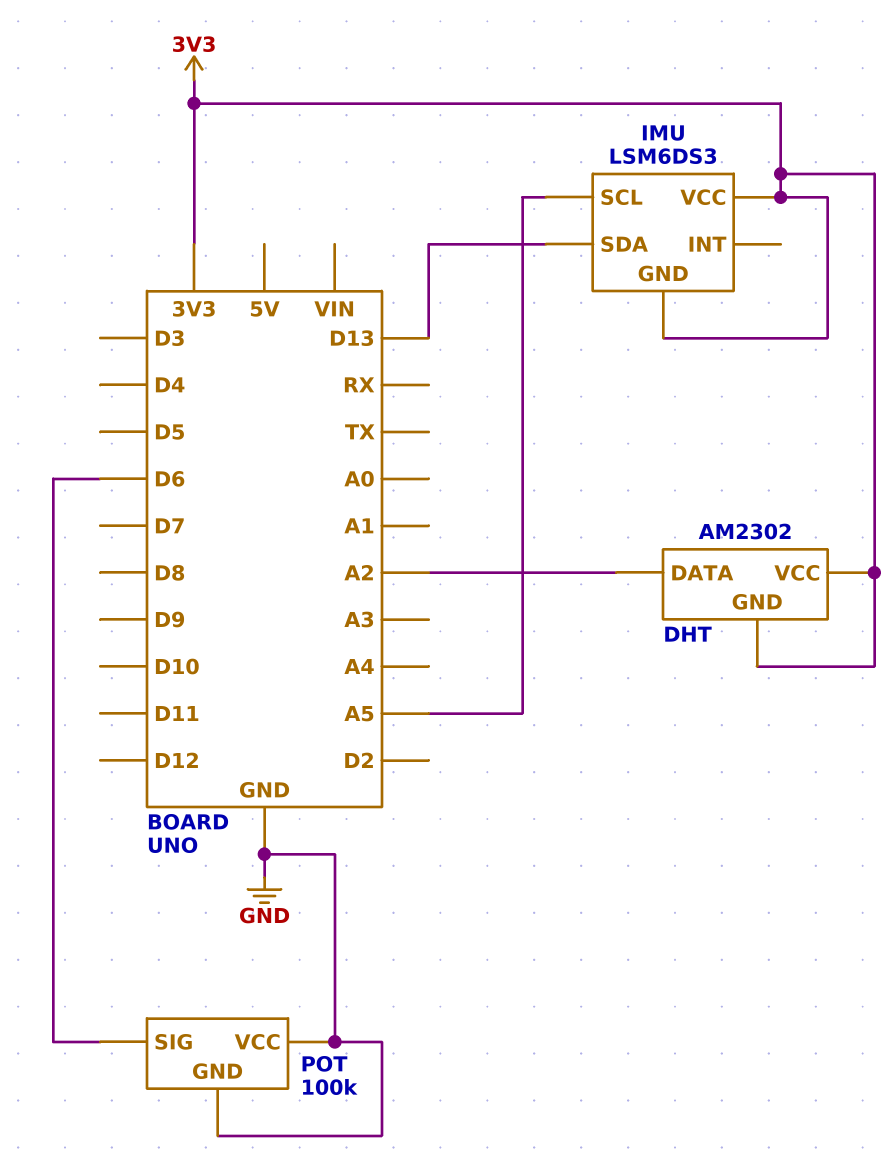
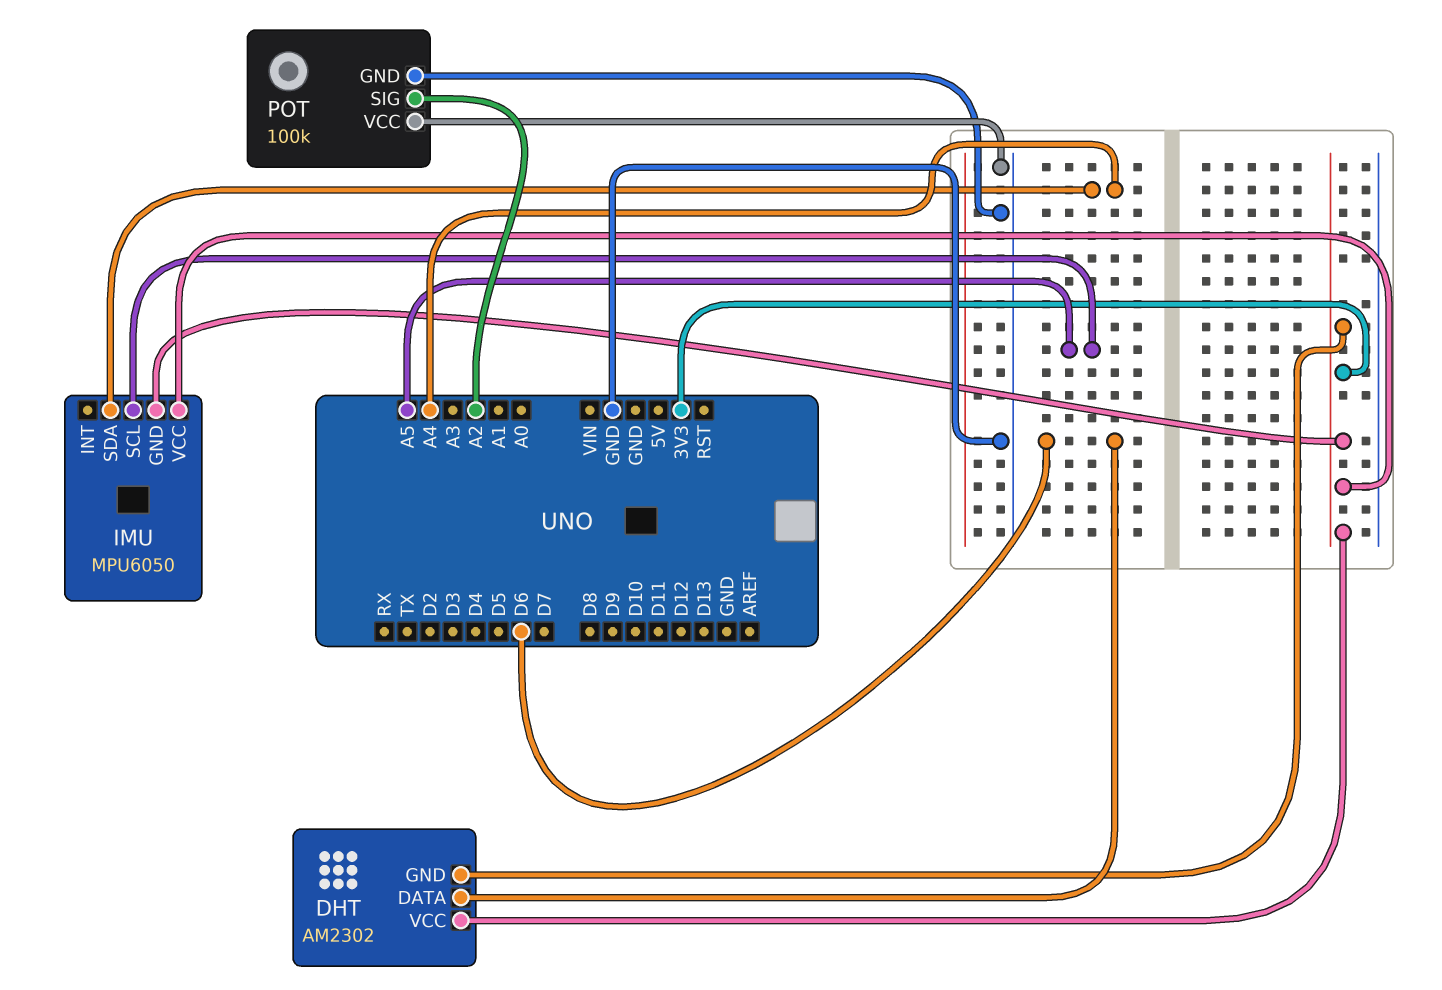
DHT pin DATA: A2 -> D6
IMU: LSM6DS3 -> MPU6050
IMU pin SDA: D13 -> A4
POT pin SIG: D6 -> A2

